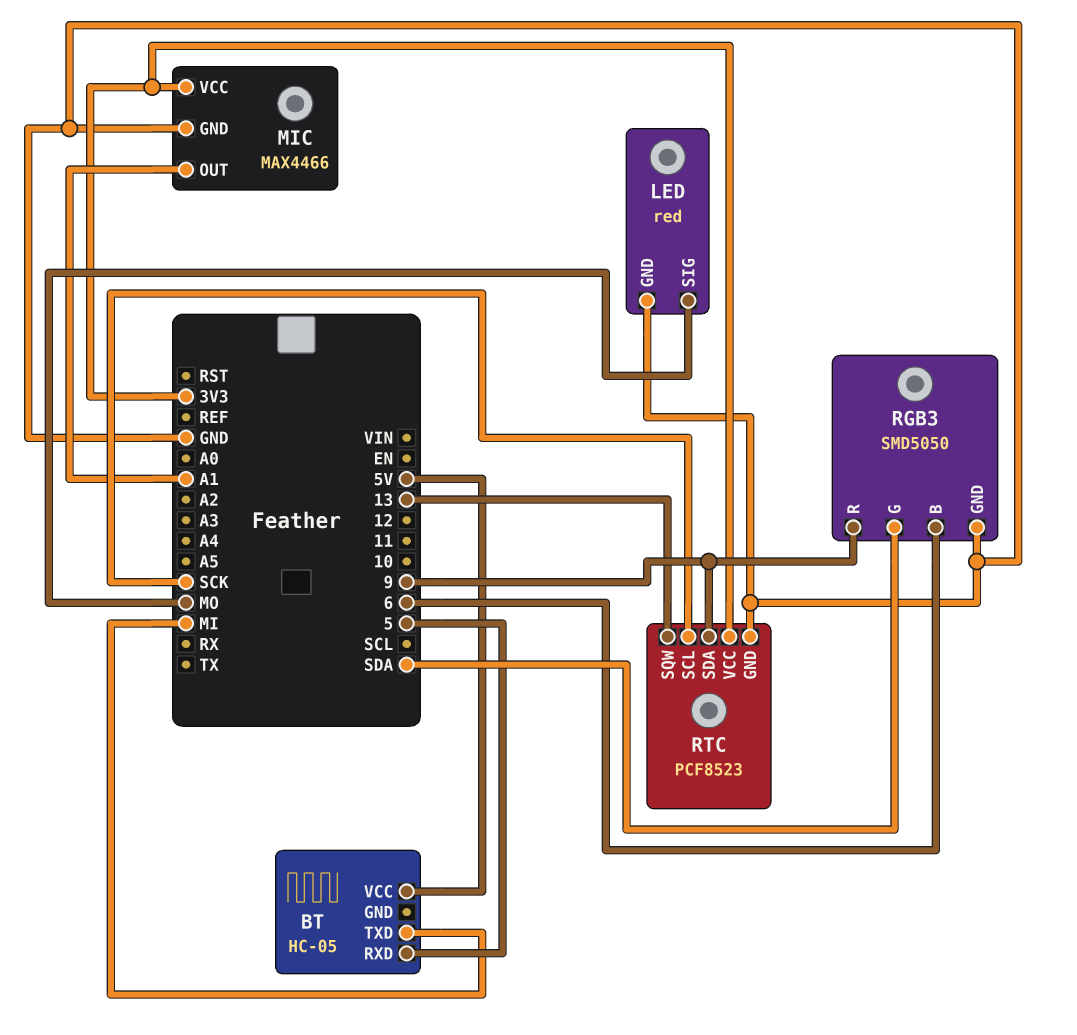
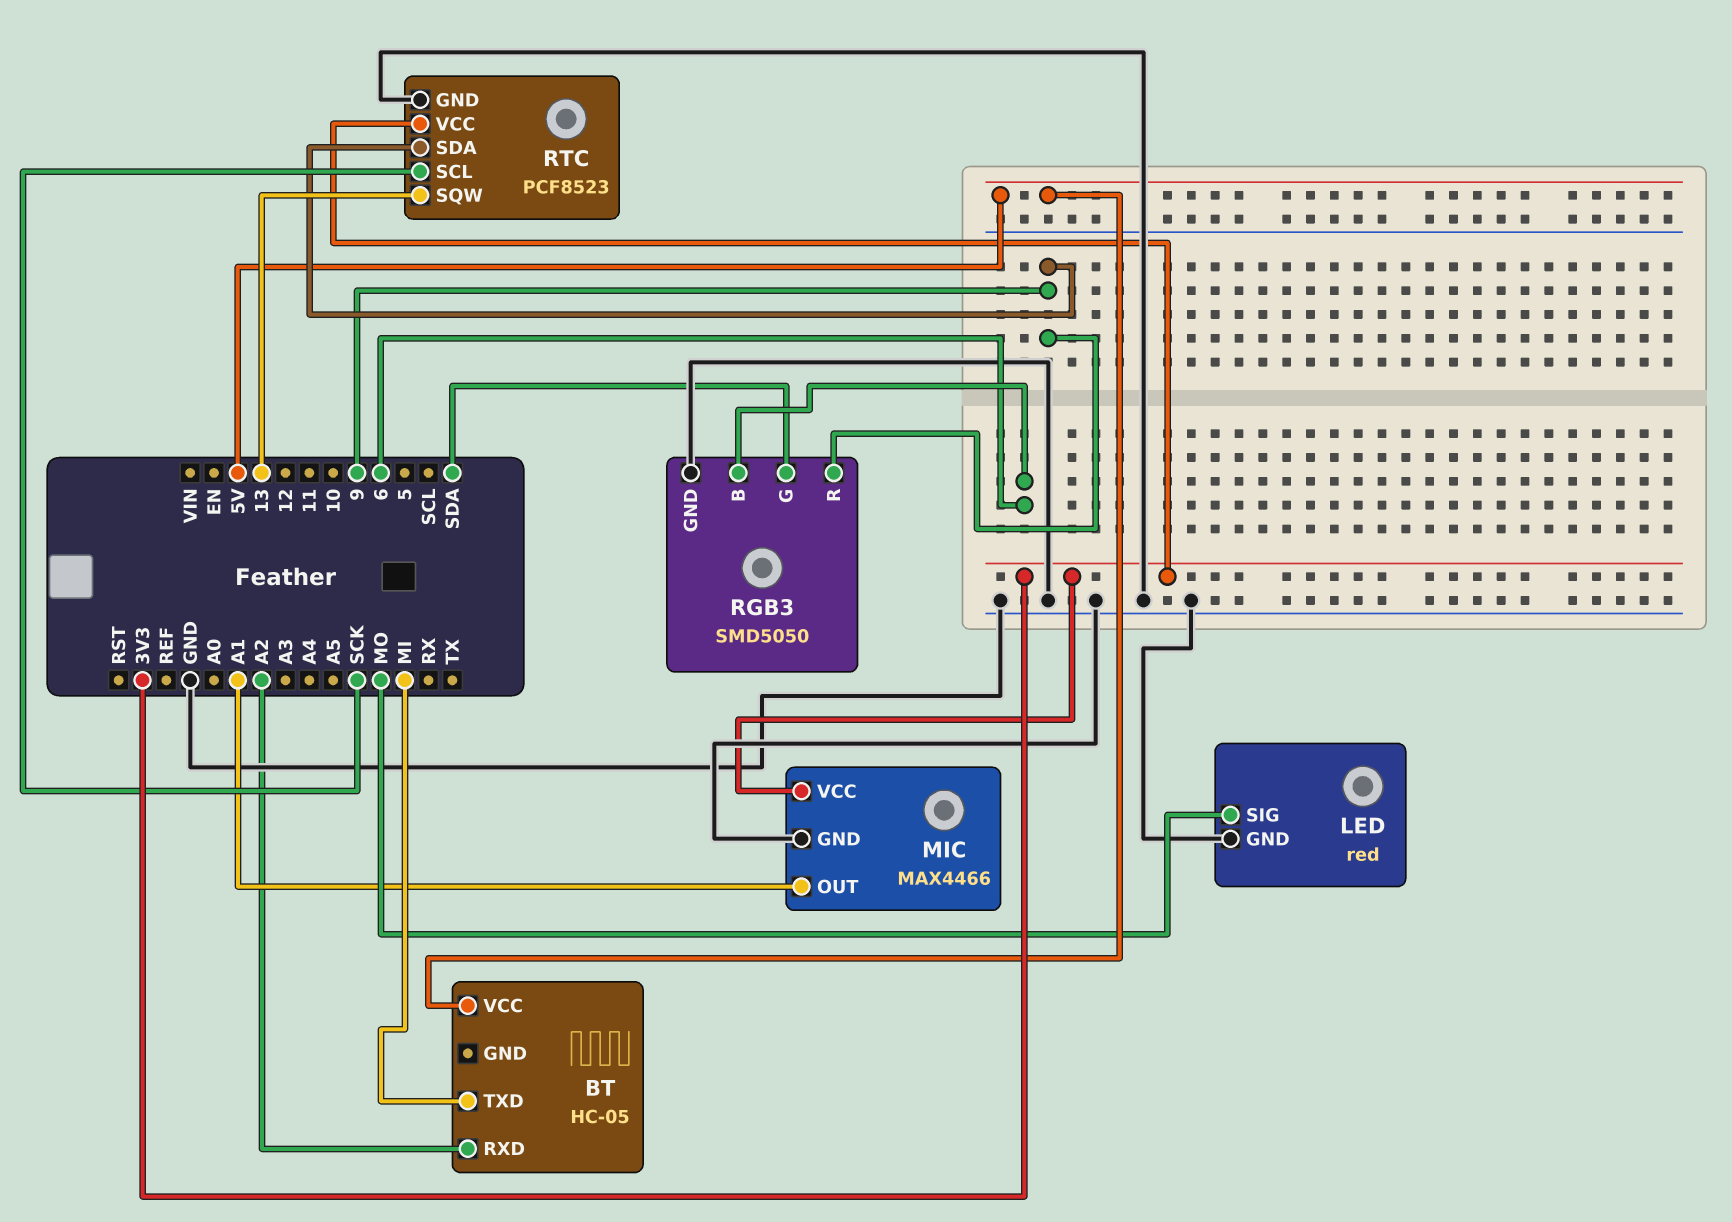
BT pin RXD: 5 -> A2

